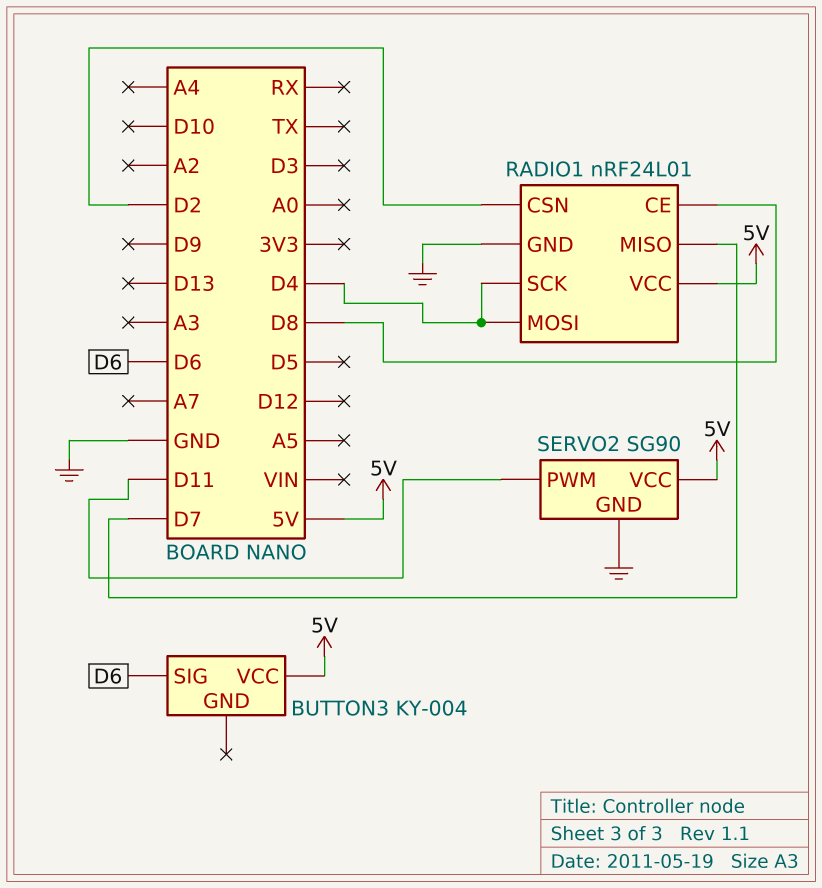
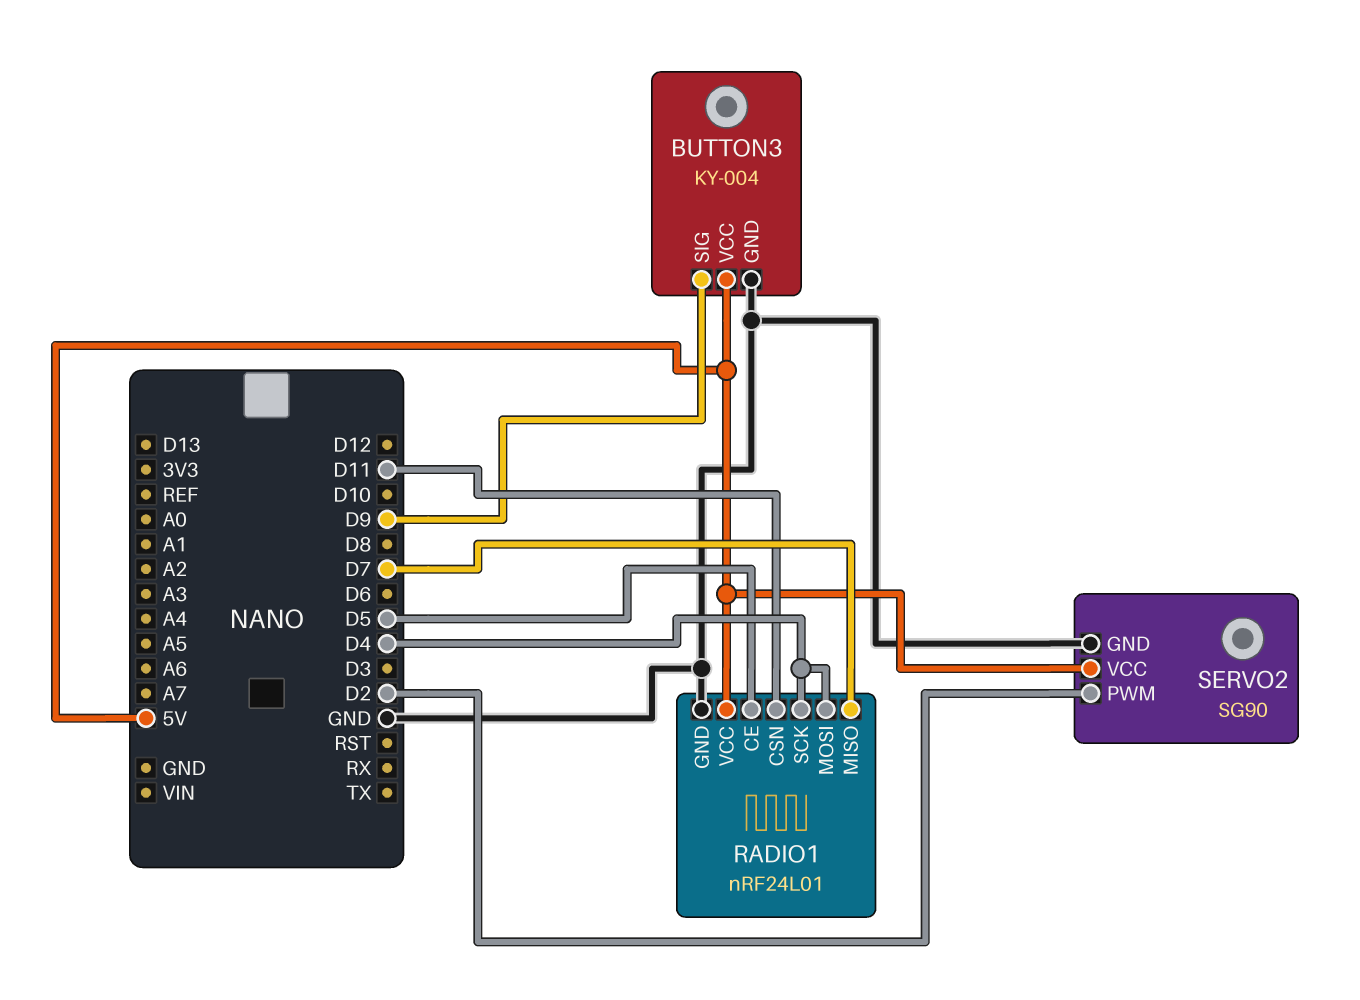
BUTTON3 pin GND: none -> GND
BUTTON3 pin SIG: D6 -> D9
RADIO1 pin CE: D8 -> D5
RADIO1 pin CSN: D2 -> D11
SERVO2 pin PWM: D11 -> D2

